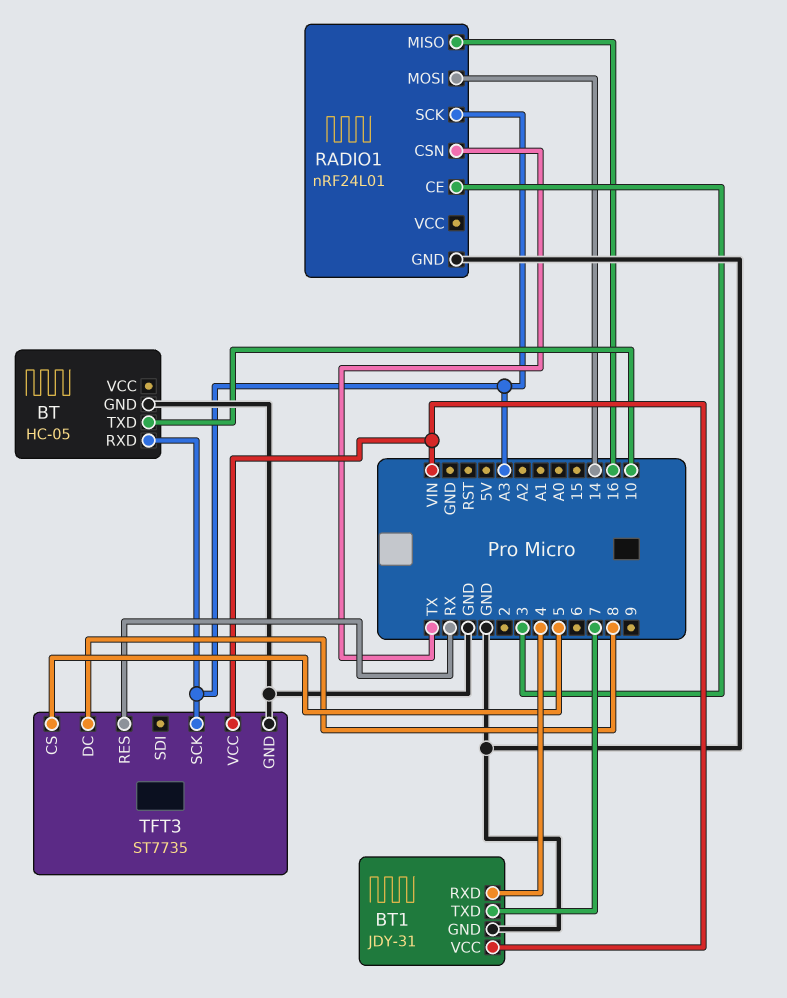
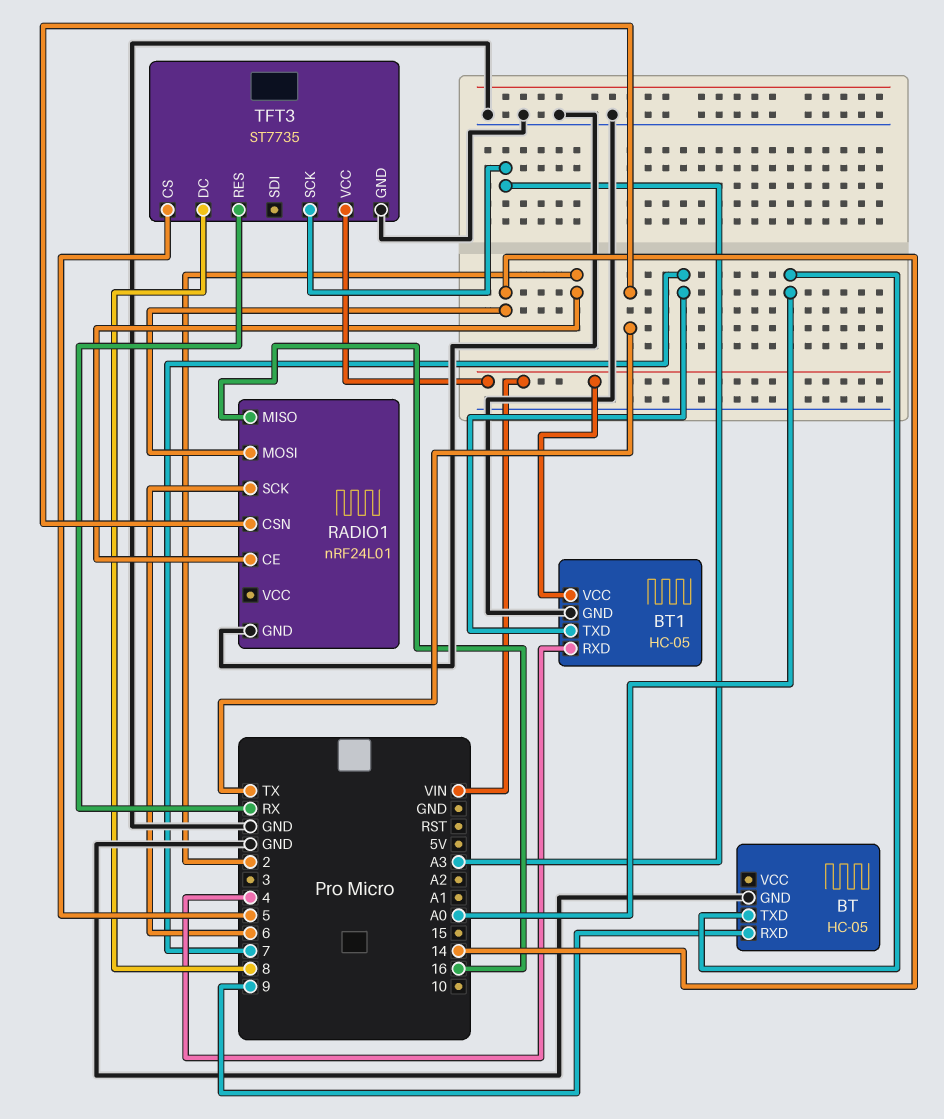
BT pin RXD: A3 -> 9
BT pin TXD: 10 -> A0
BT1: JDY-31 -> HC-05
RADIO1 pin CE: 3 -> 2
RADIO1 pin SCK: A3 -> 6

